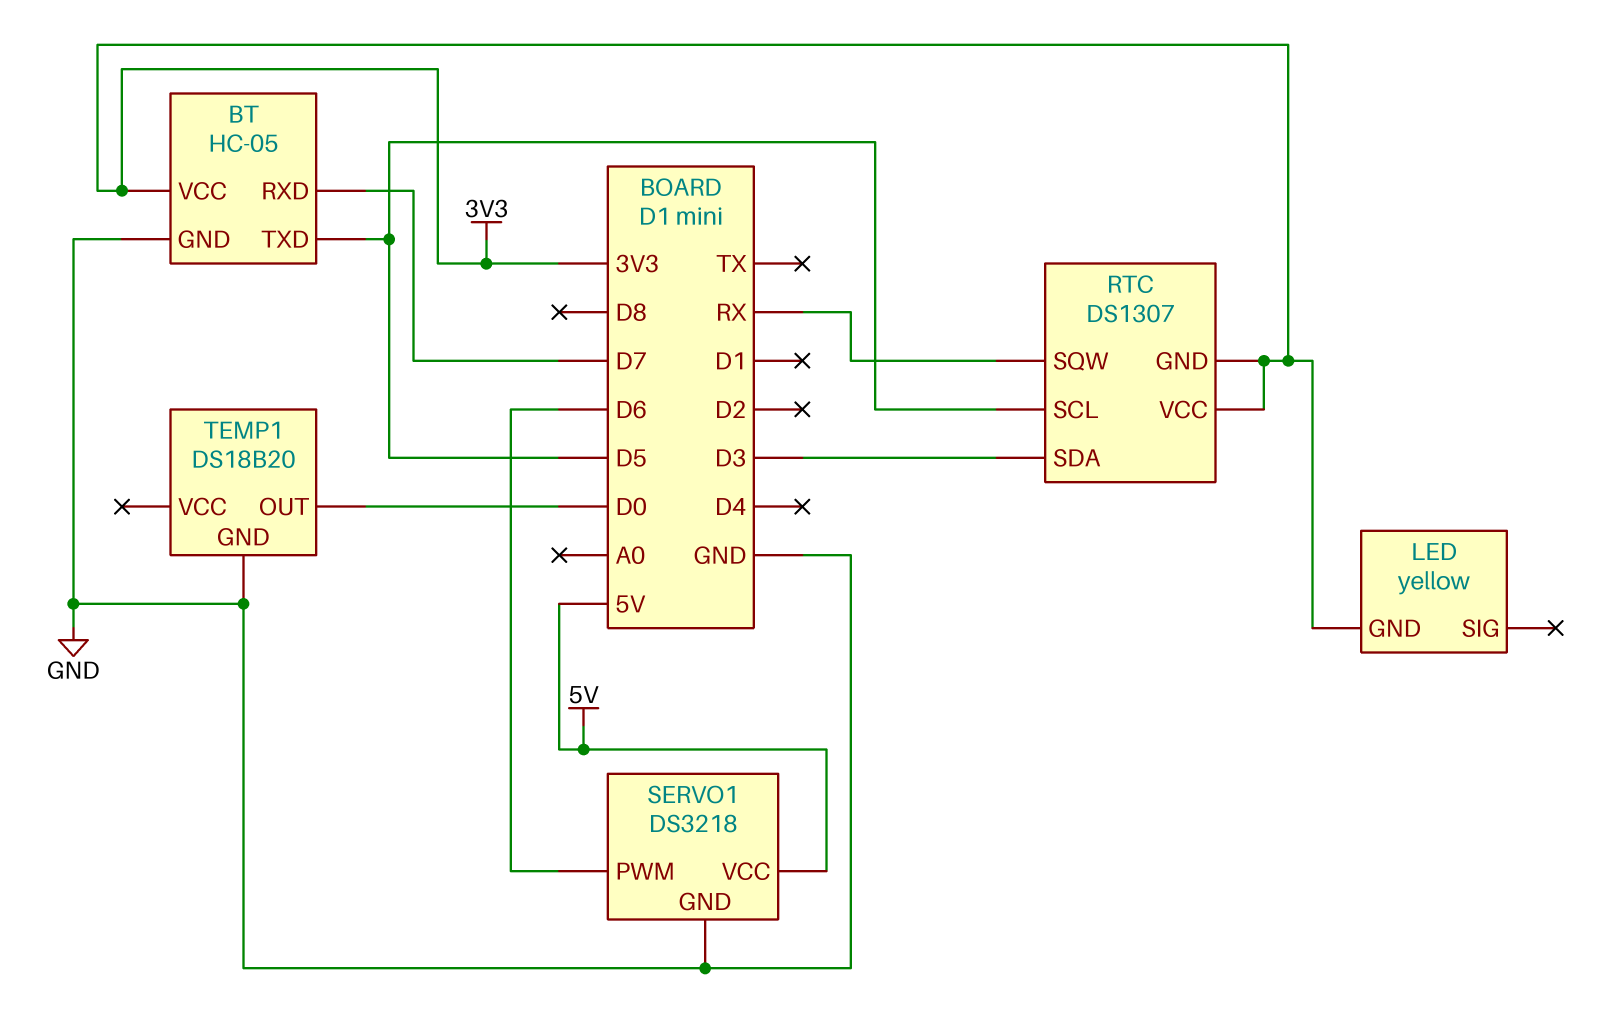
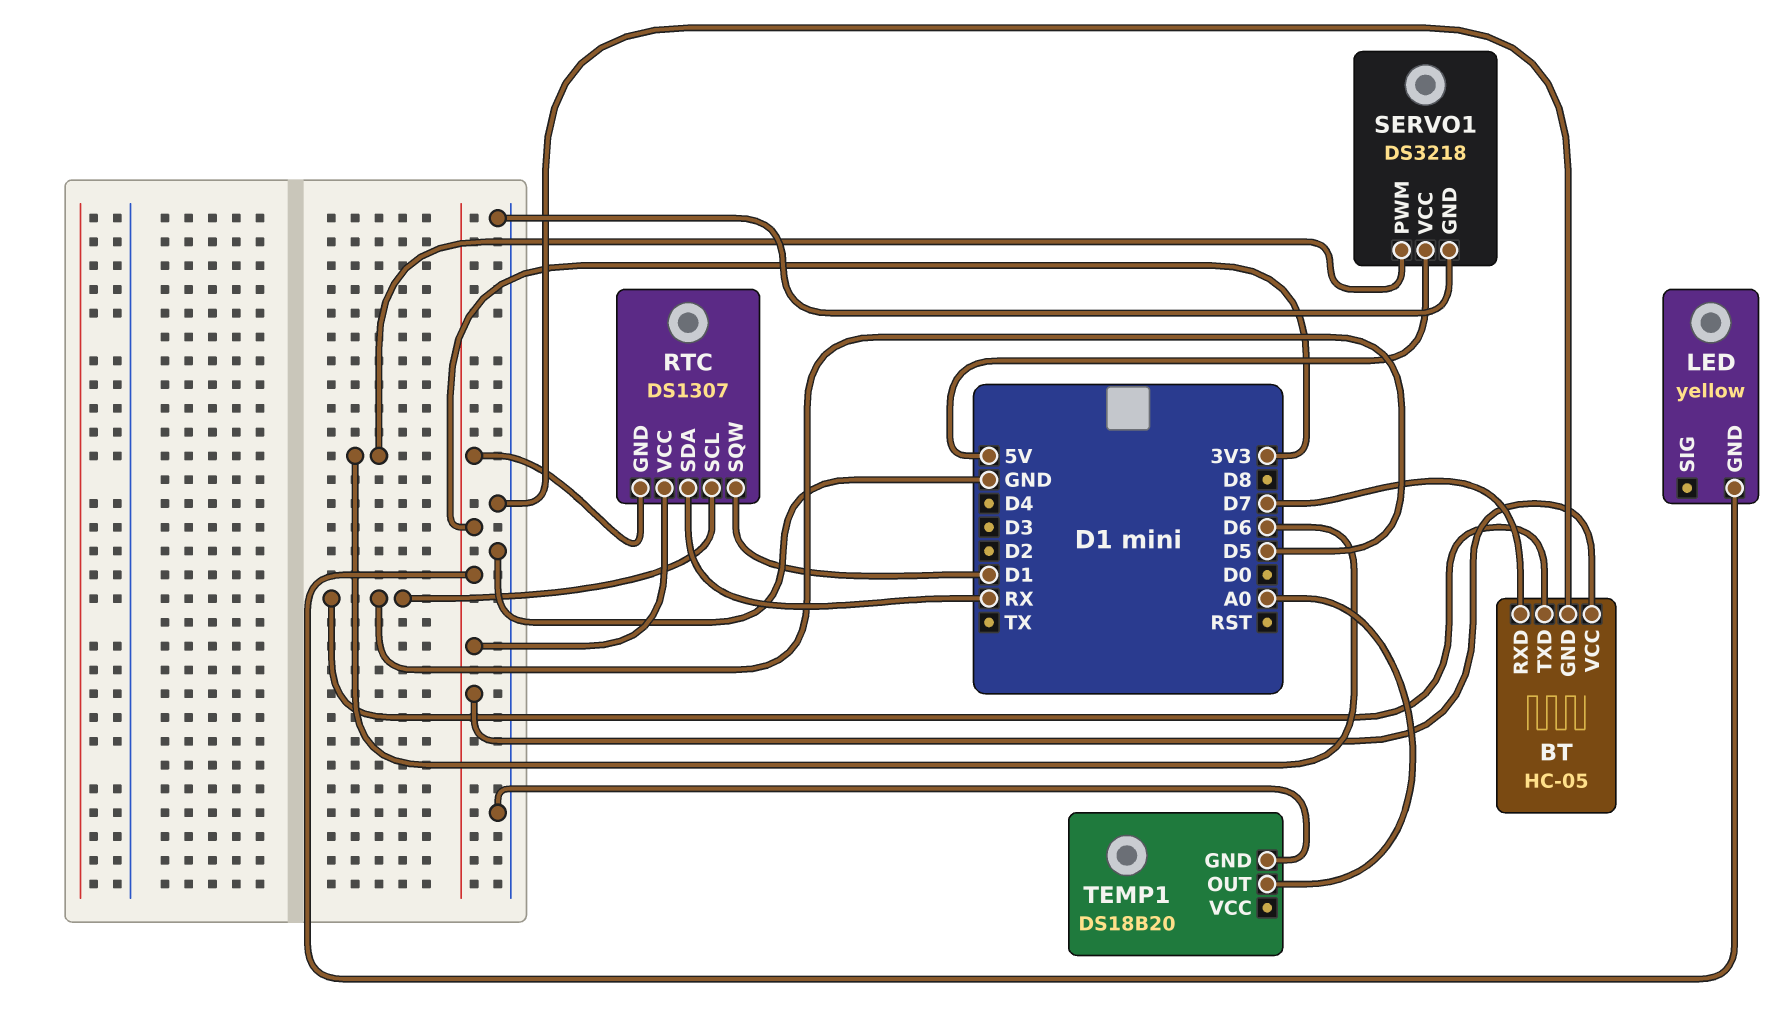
RTC pin SDA: D3 -> RX
RTC pin SQW: RX -> D1
TEMP1 pin OUT: D0 -> A0

